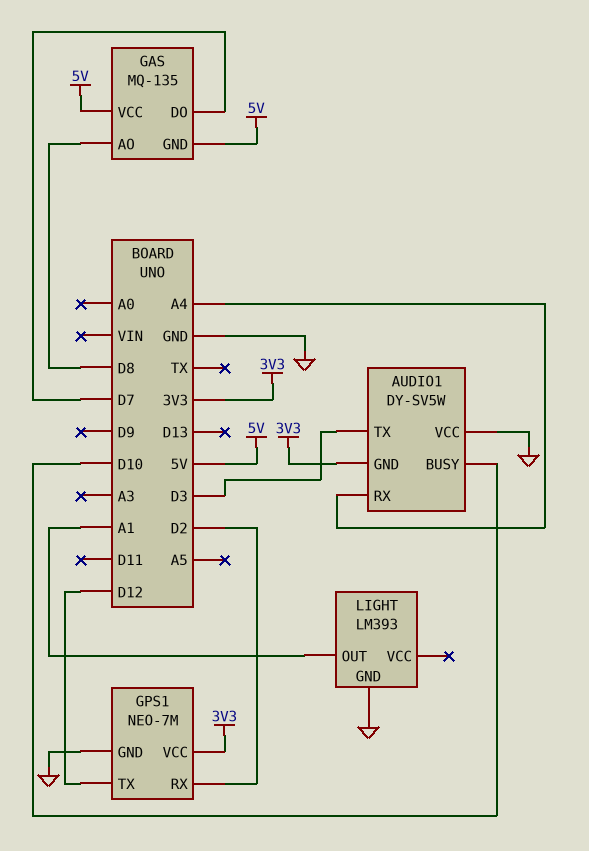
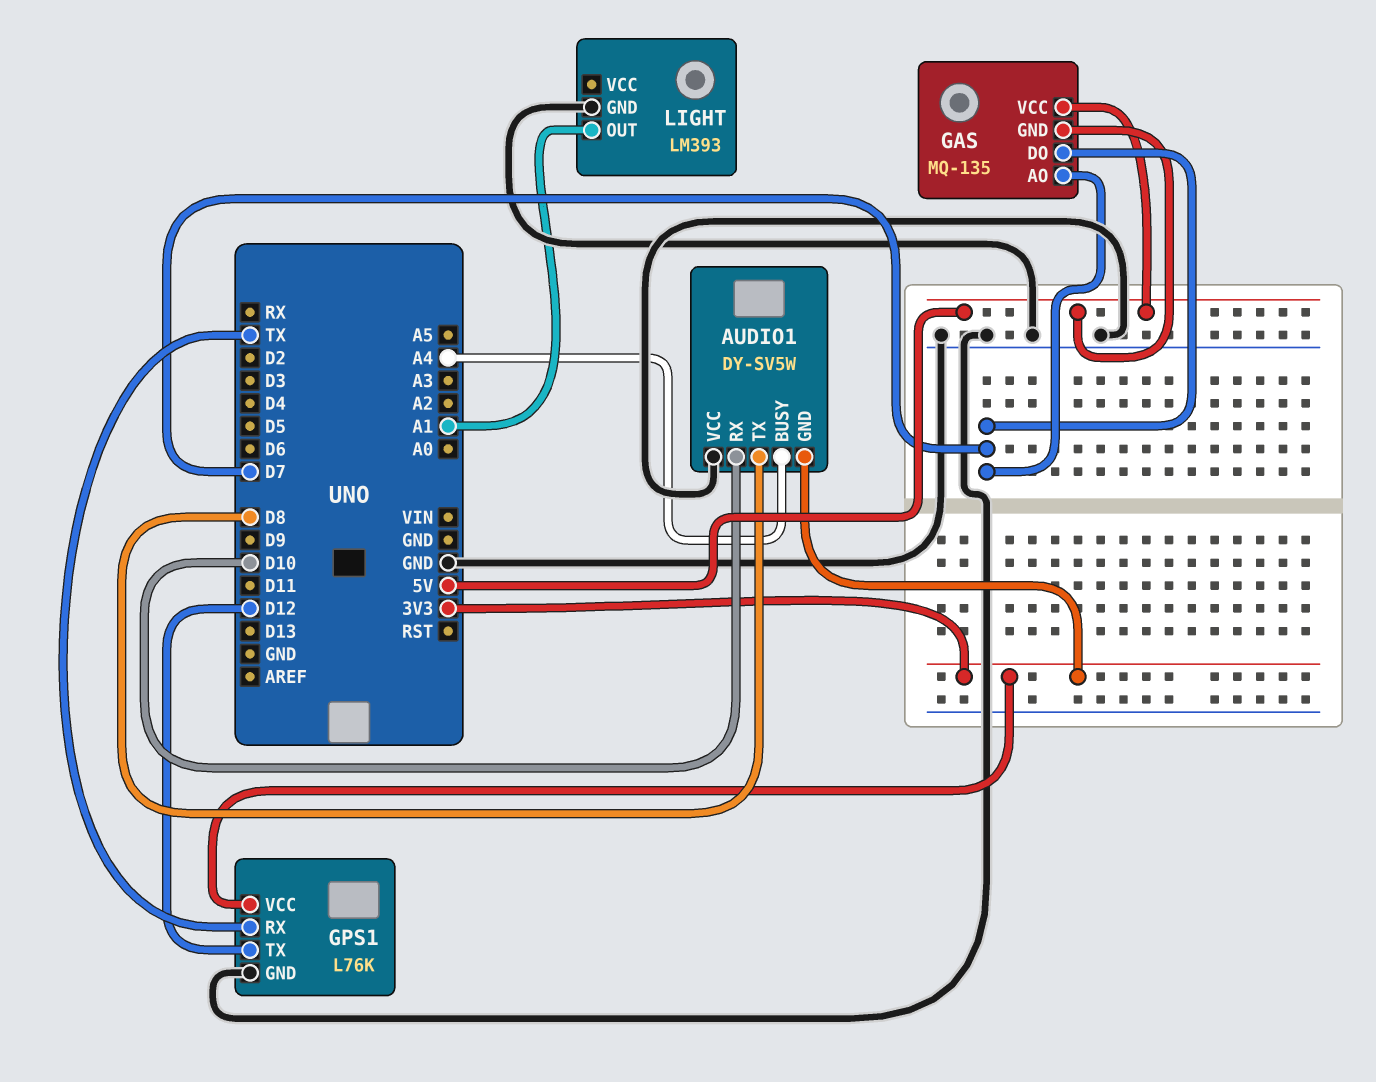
AUDIO1 pin BUSY: D10 -> A4
AUDIO1 pin RX: A4 -> D10
AUDIO1 pin TX: D3 -> D8
GAS pin AO: D8 -> D7
GPS1: NEO-7M -> L76K
GPS1 pin RX: D2 -> TX

